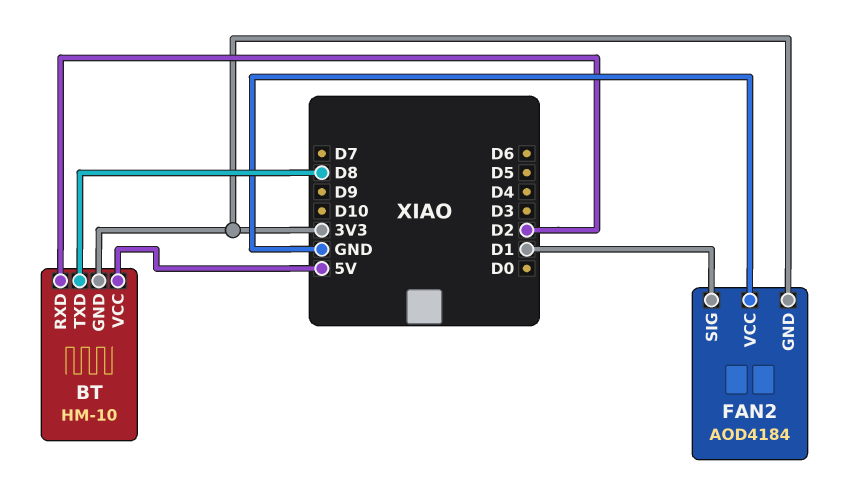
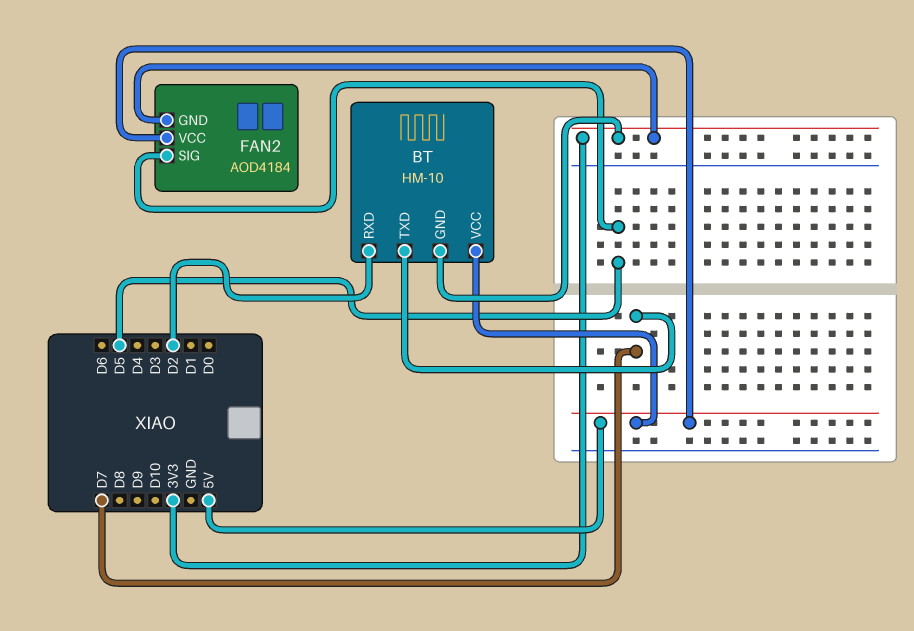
BT pin TXD: D8 -> D7
FAN2 pin SIG: D1 -> D5
FAN2 pin VCC: GND -> 5V

